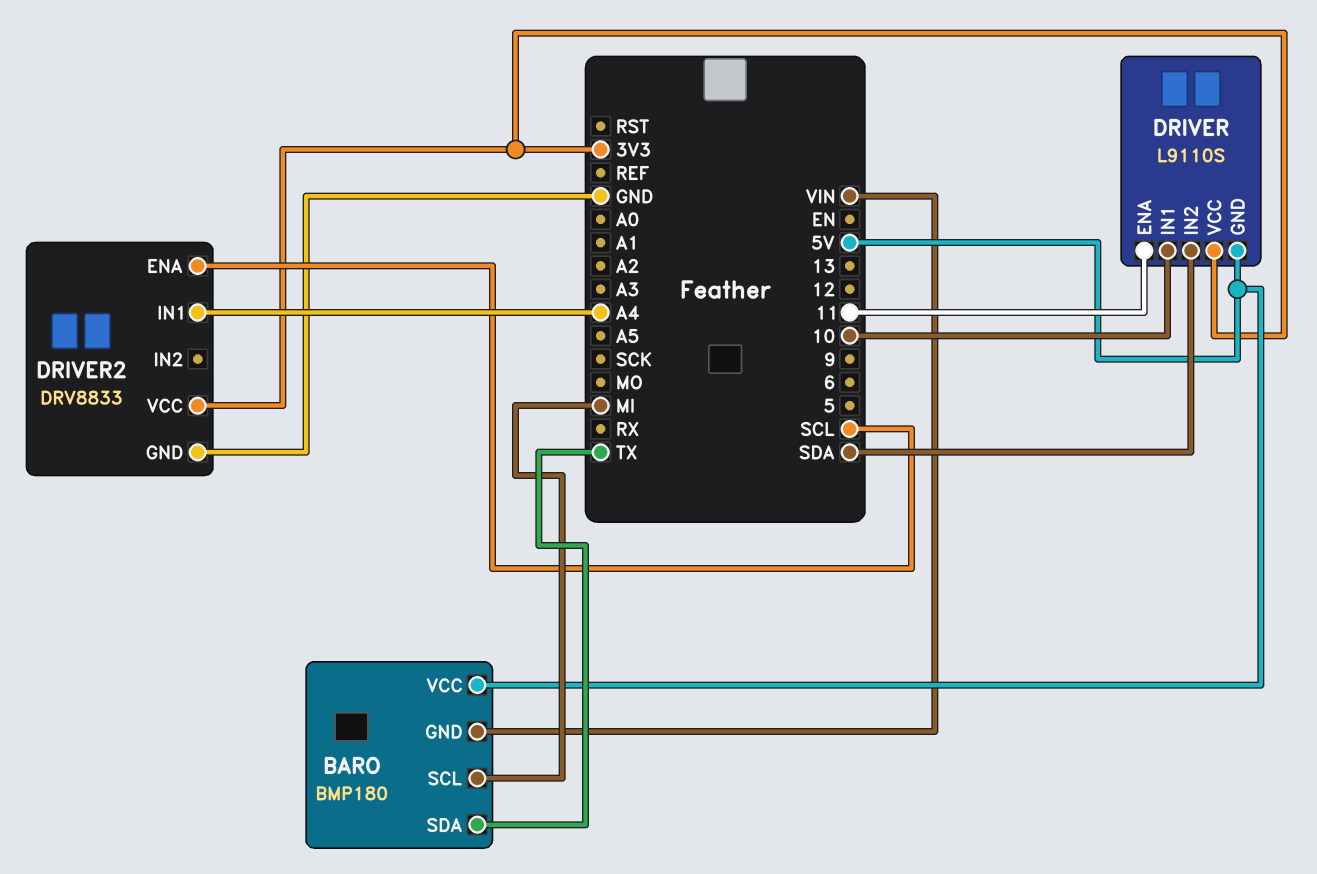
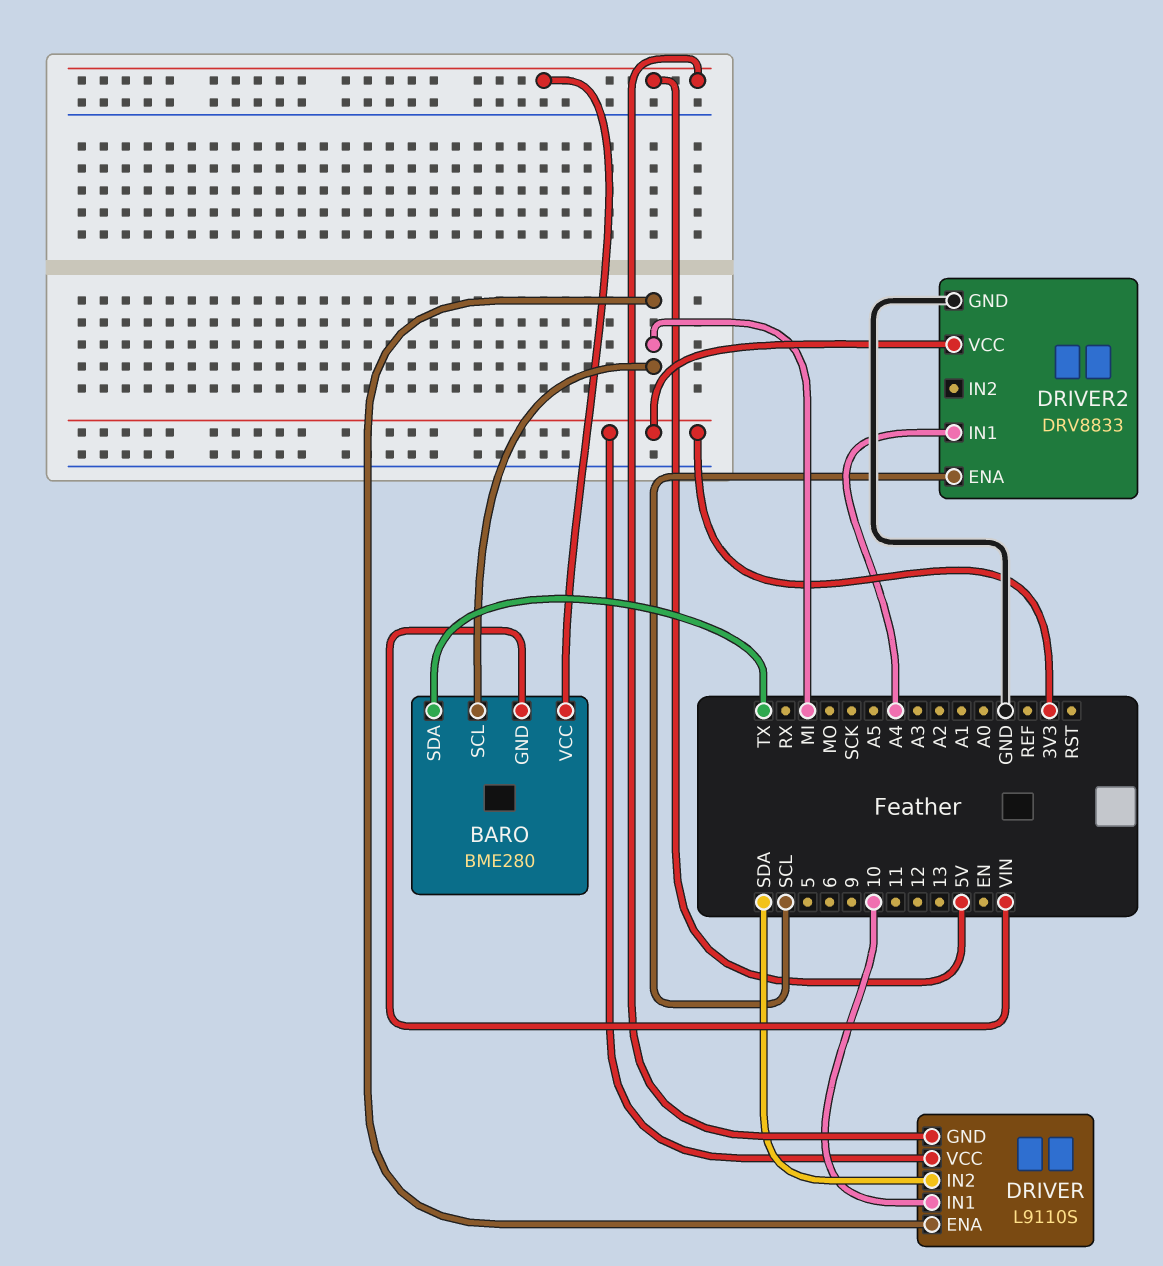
BARO: BMP180 -> BME280
DRIVER pin ENA: 11 -> MI

